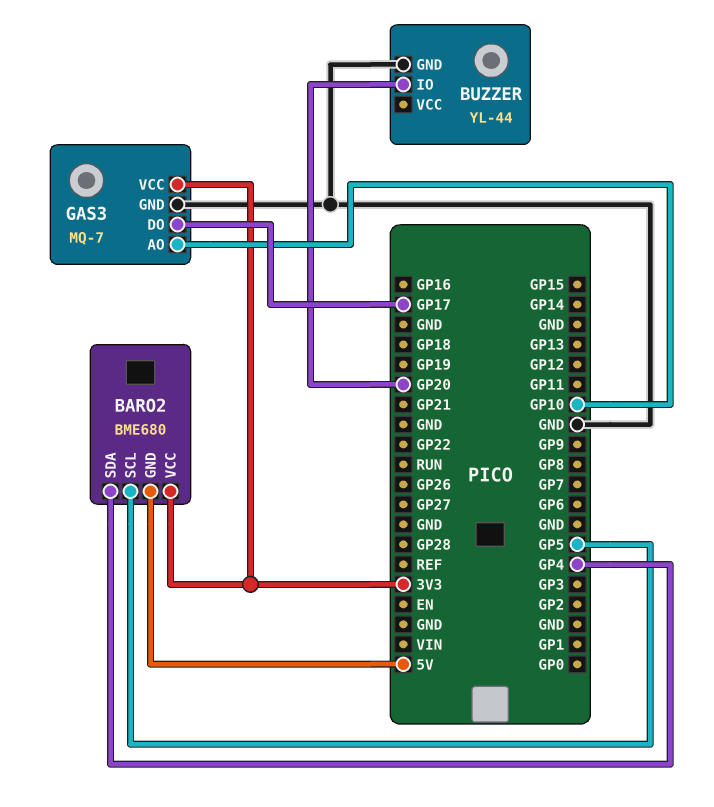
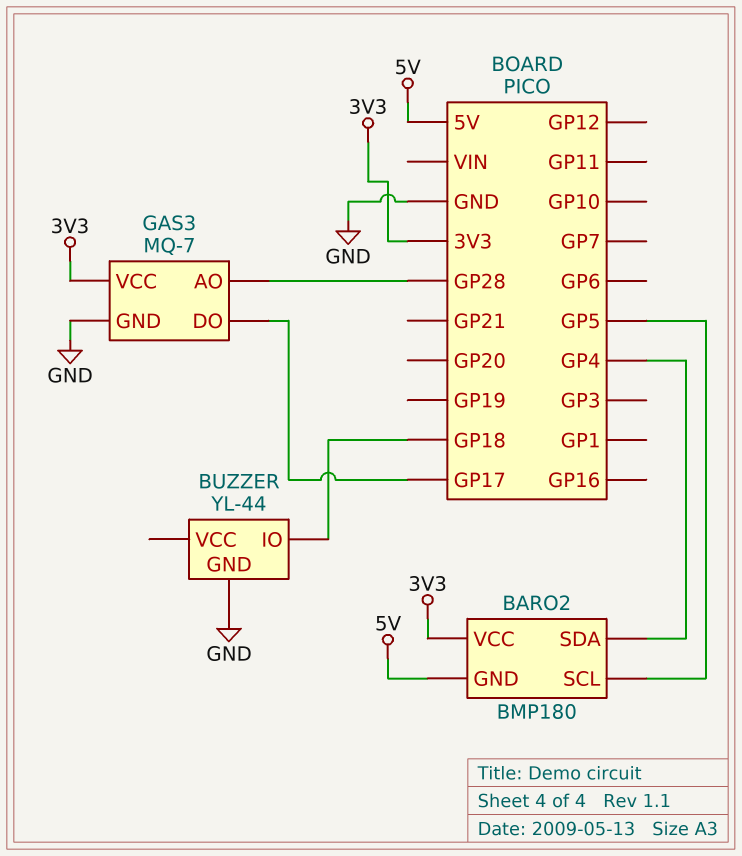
BARO2: BME680 -> BMP180
BUZZER pin IO: GP20 -> GP18
GAS3 pin AO: GP10 -> GP28

